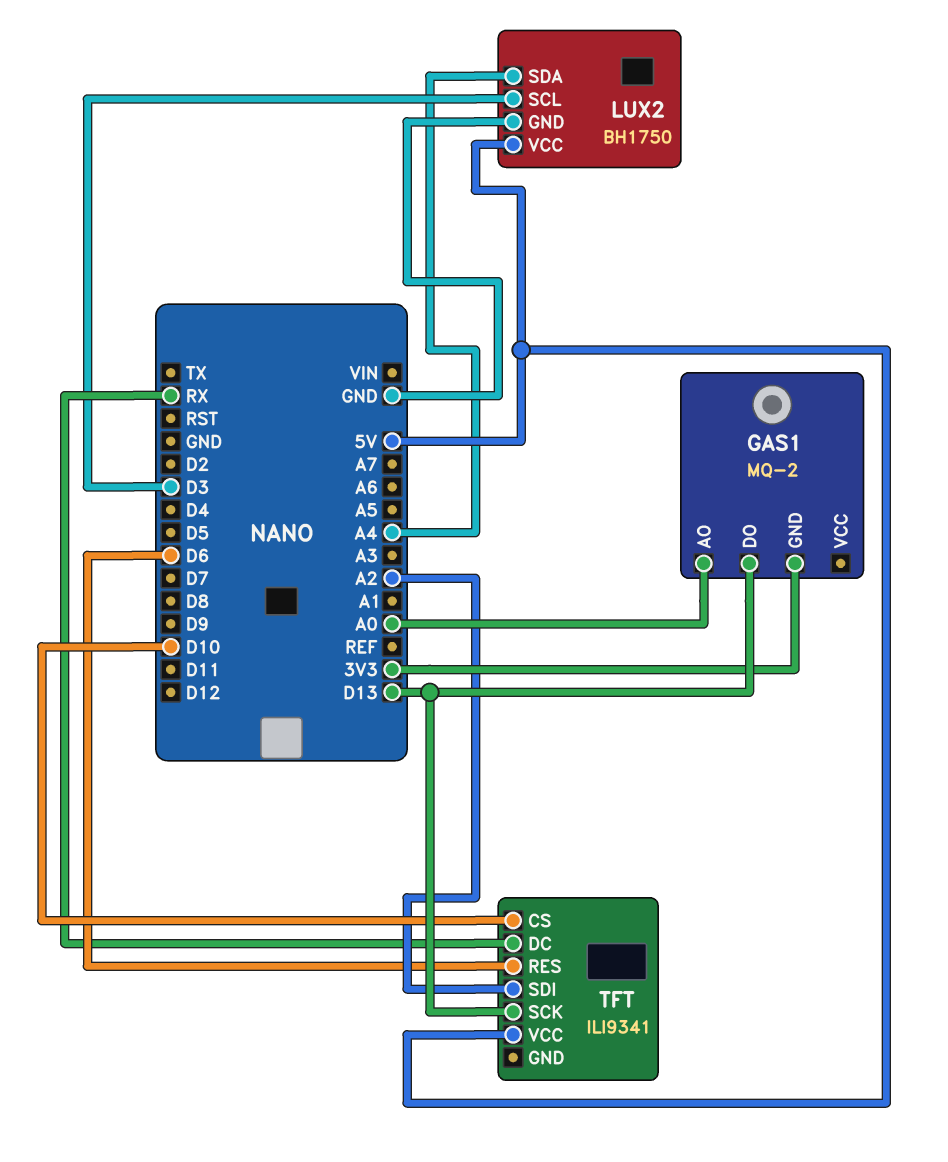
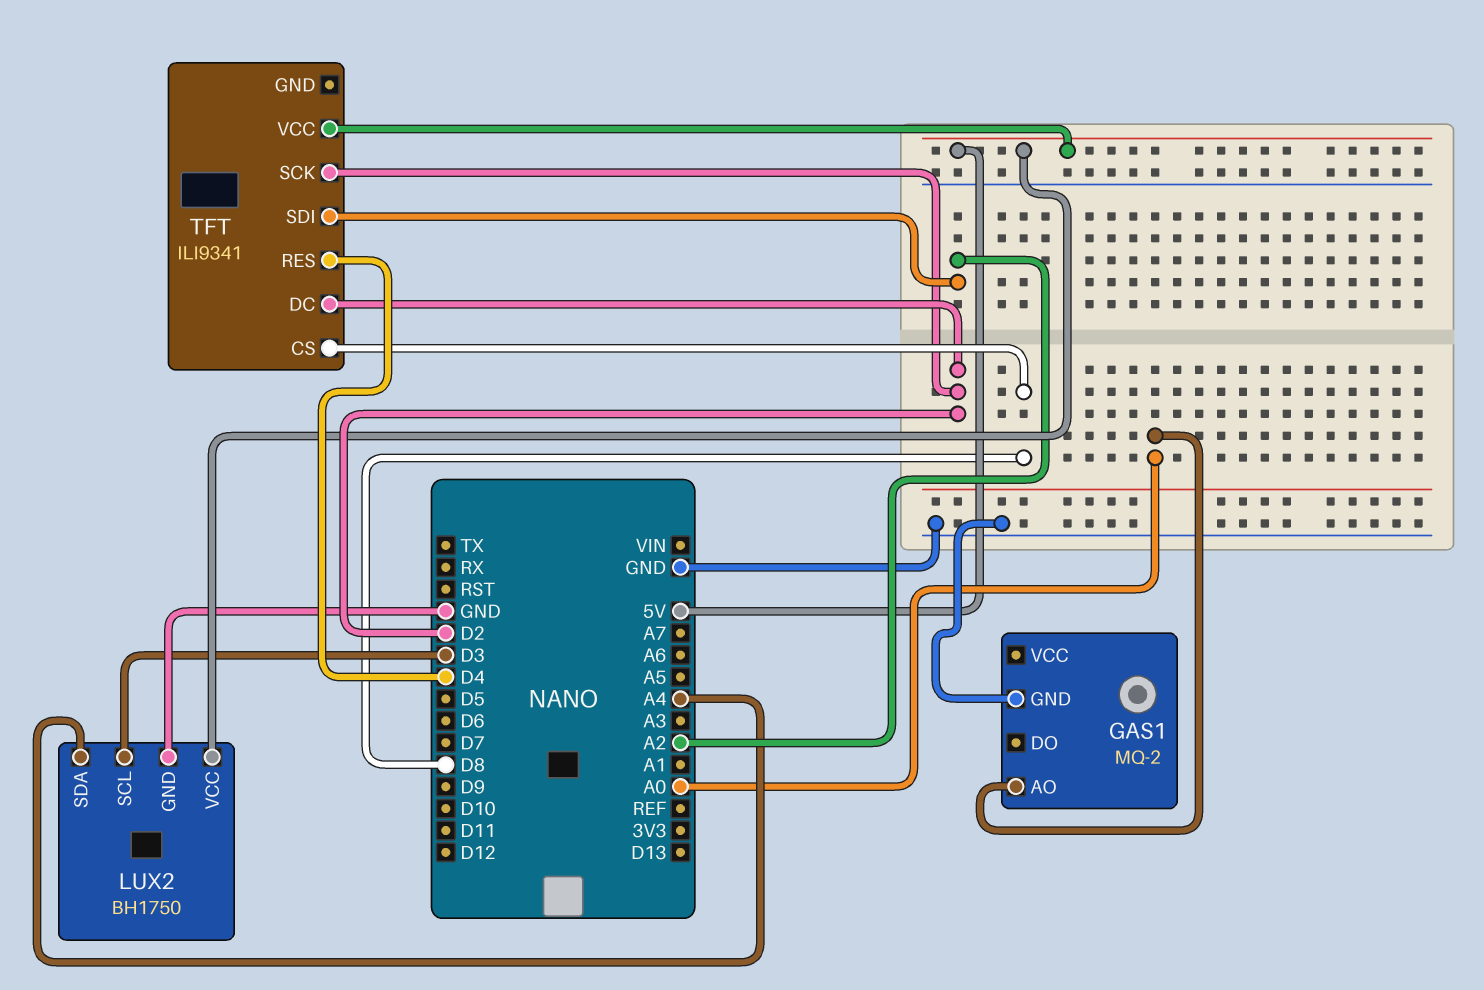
GAS1 pin DO: D13 -> none
GAS1 pin GND: 3V3 -> GND
TFT pin CS: D10 -> D8
TFT pin DC: RX -> D2
TFT pin RES: D6 -> D4
TFT pin SCK: D13 -> D2

